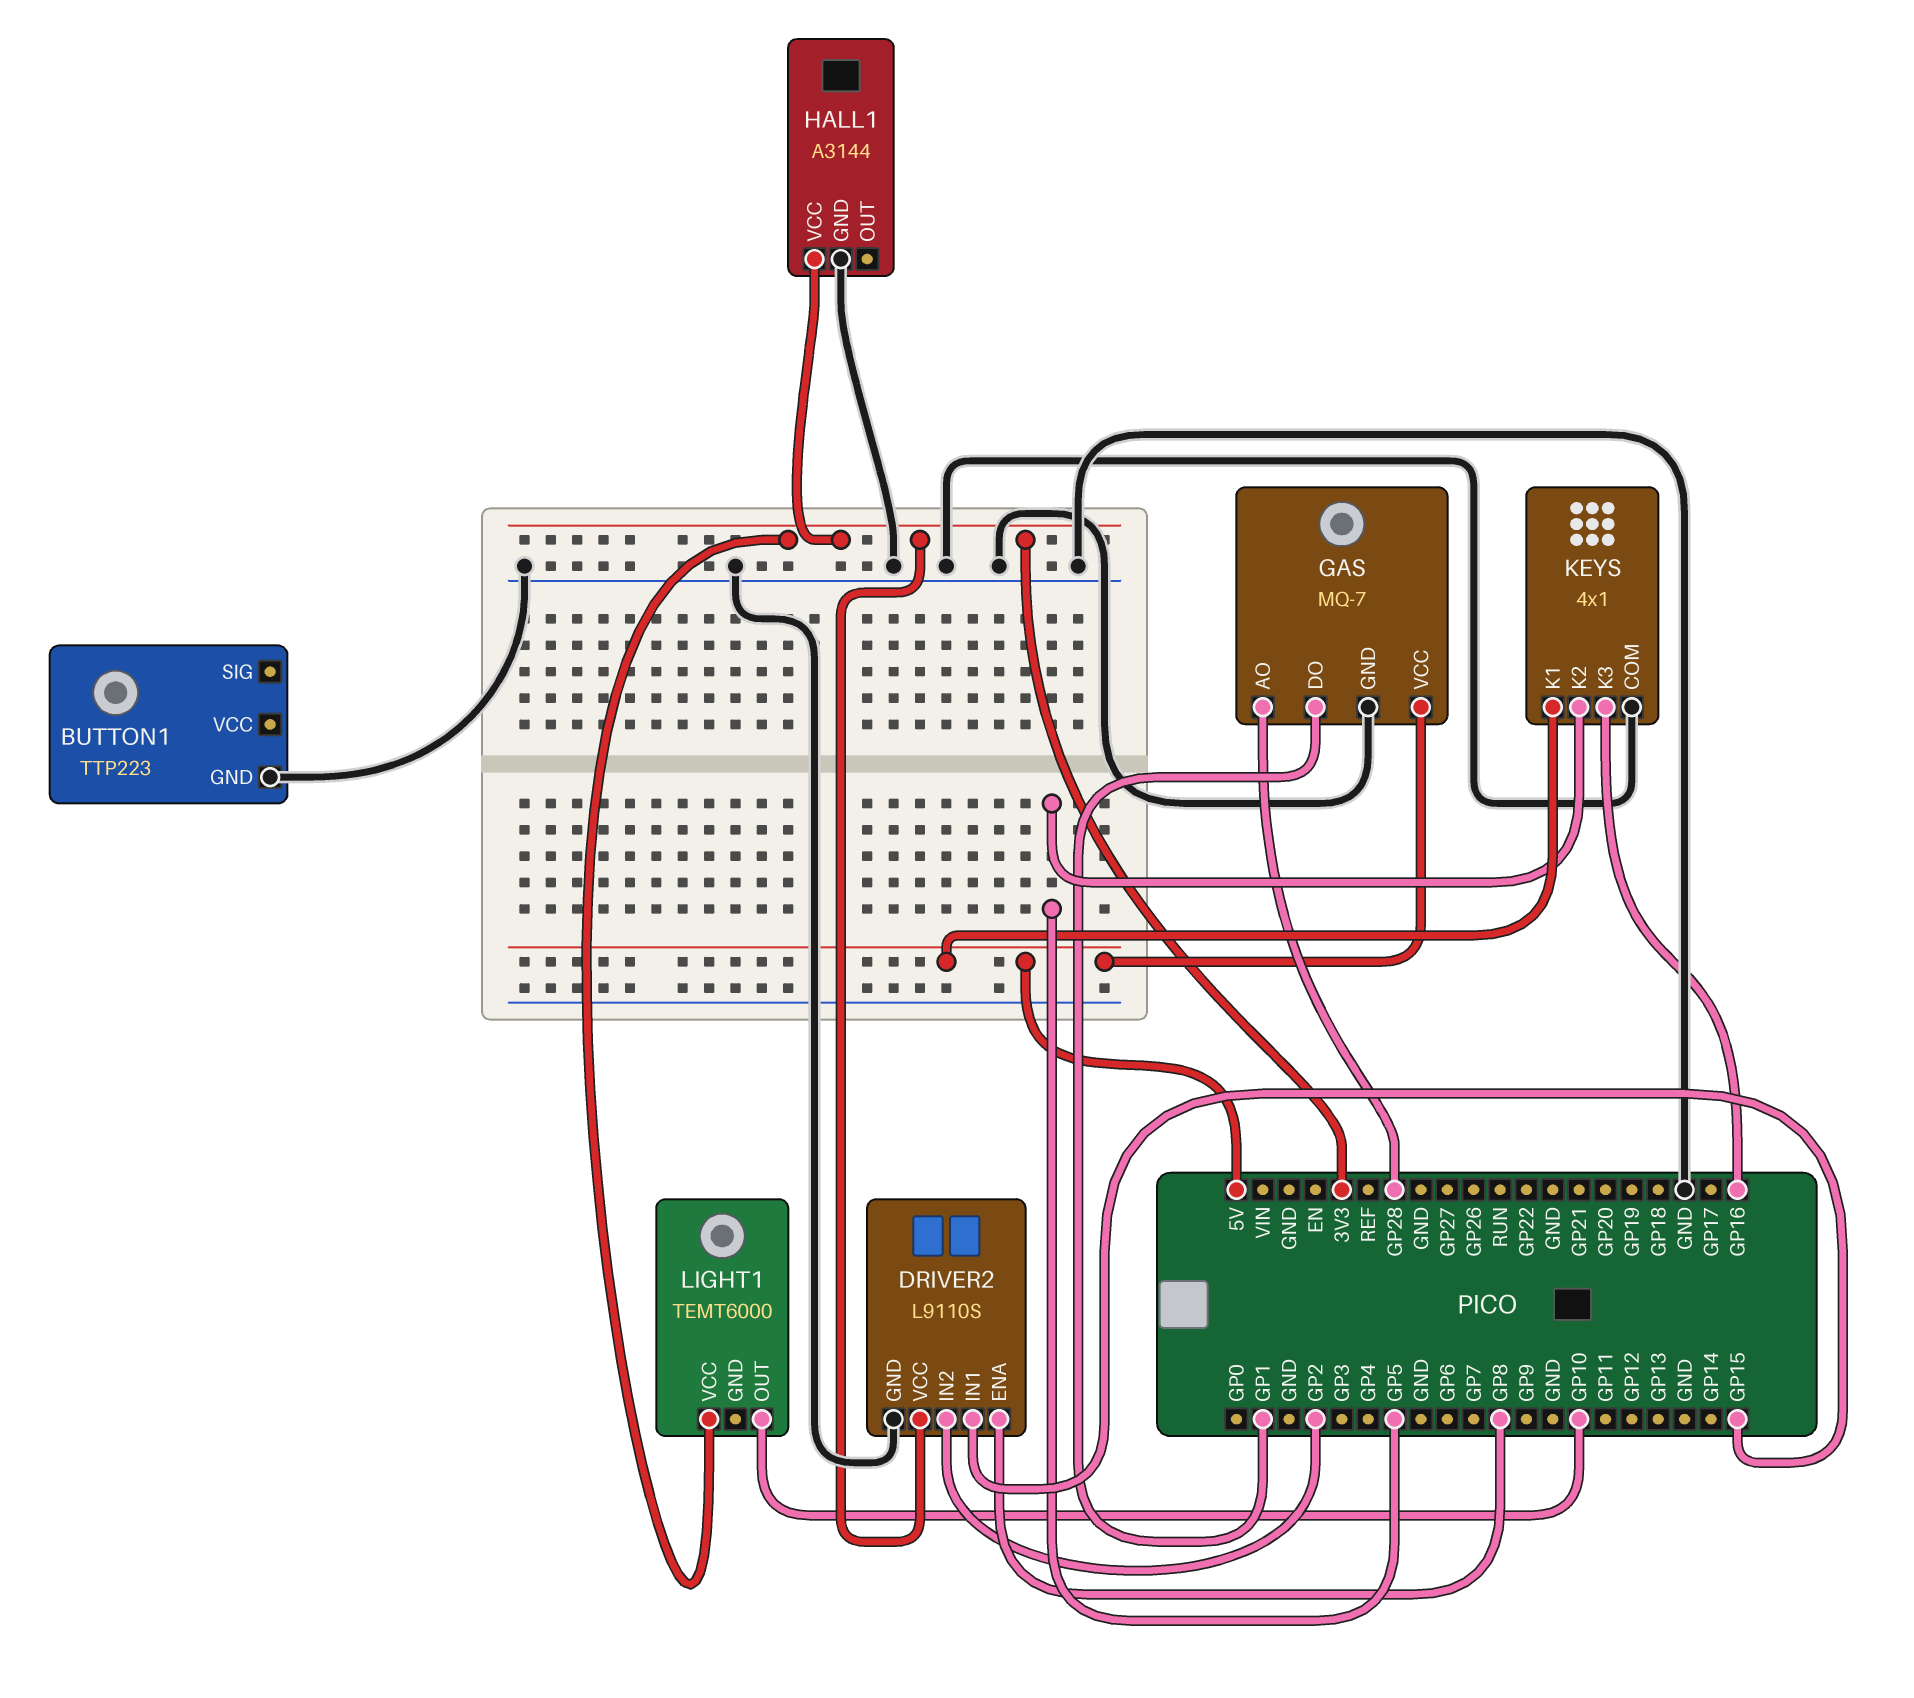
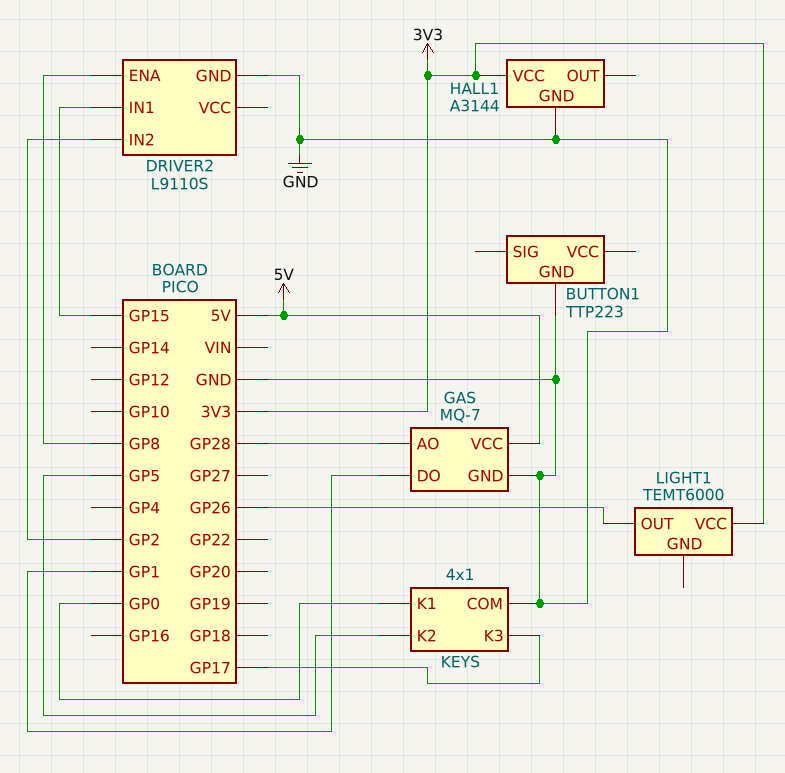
DRIVER2 pin VCC: 3V3 -> none
KEYS pin K1: 5V -> GP0
KEYS pin K3: GP16 -> GP17
LIGHT1 pin OUT: GP10 -> GP26

